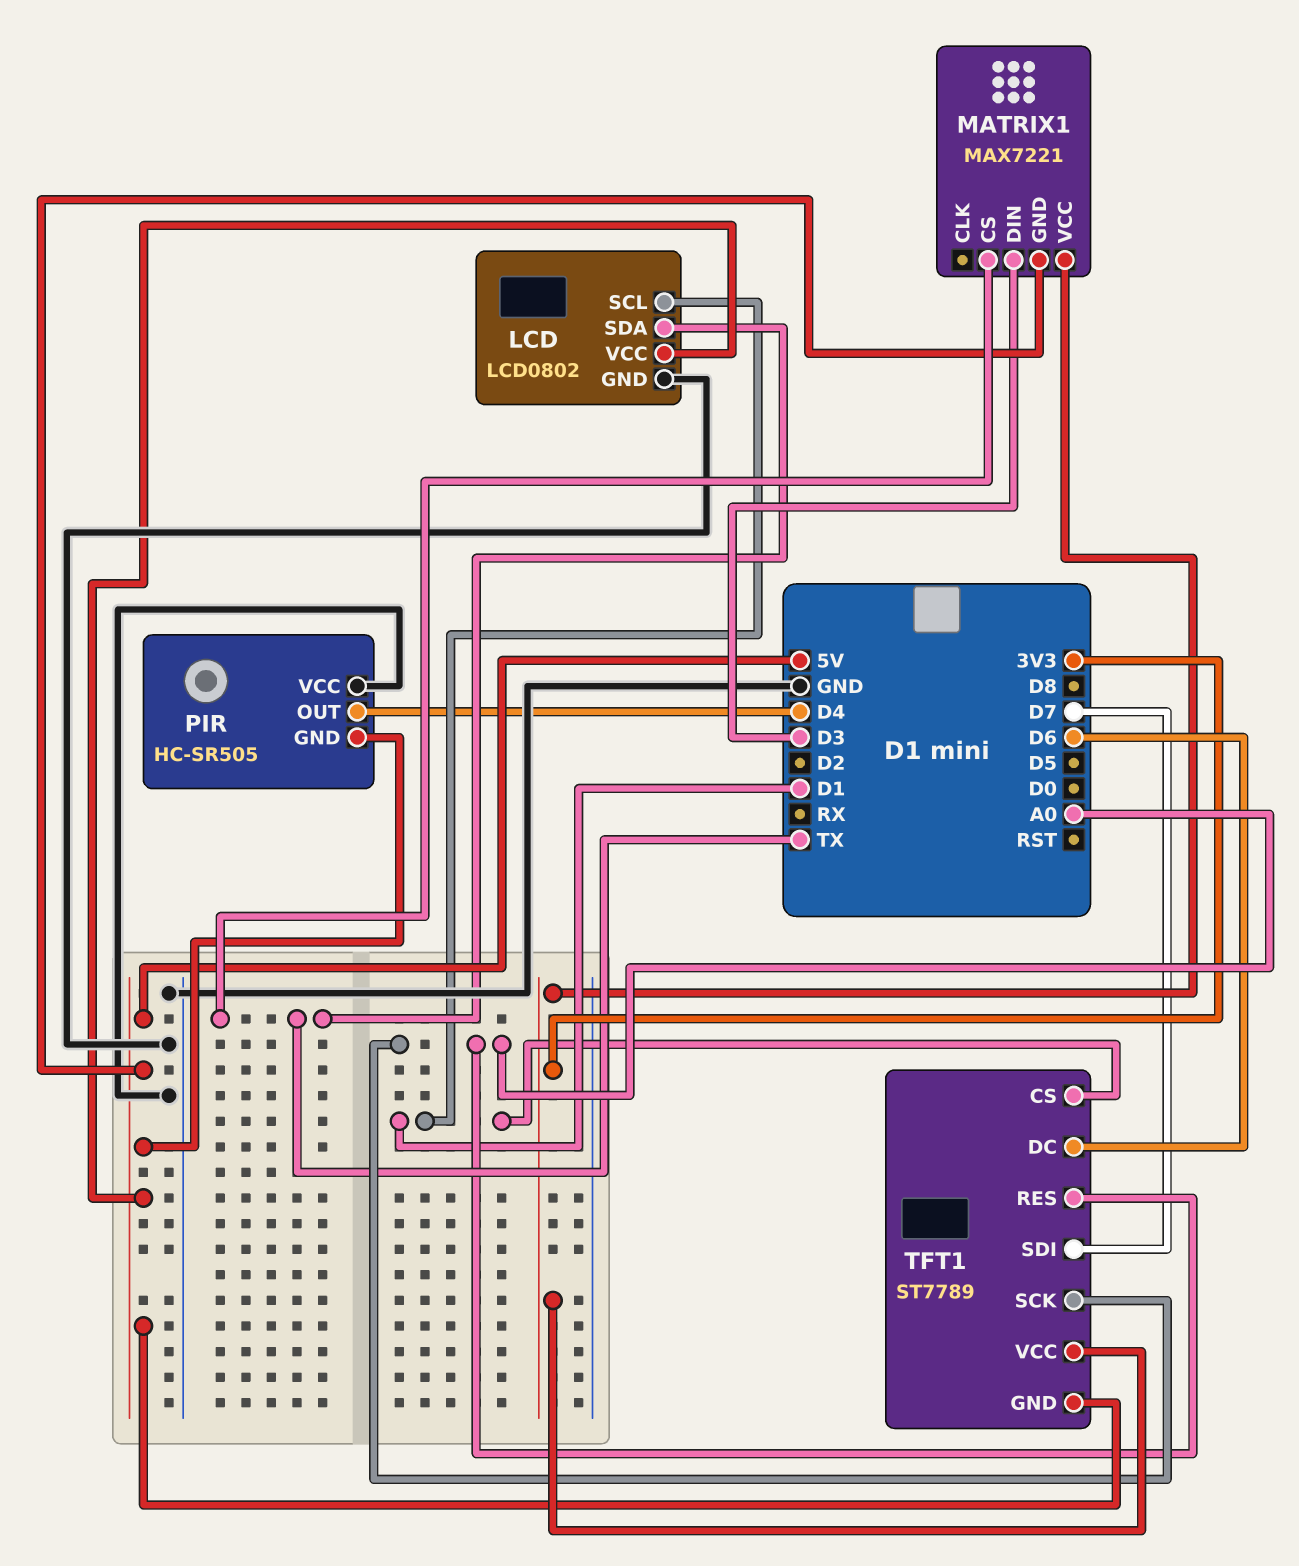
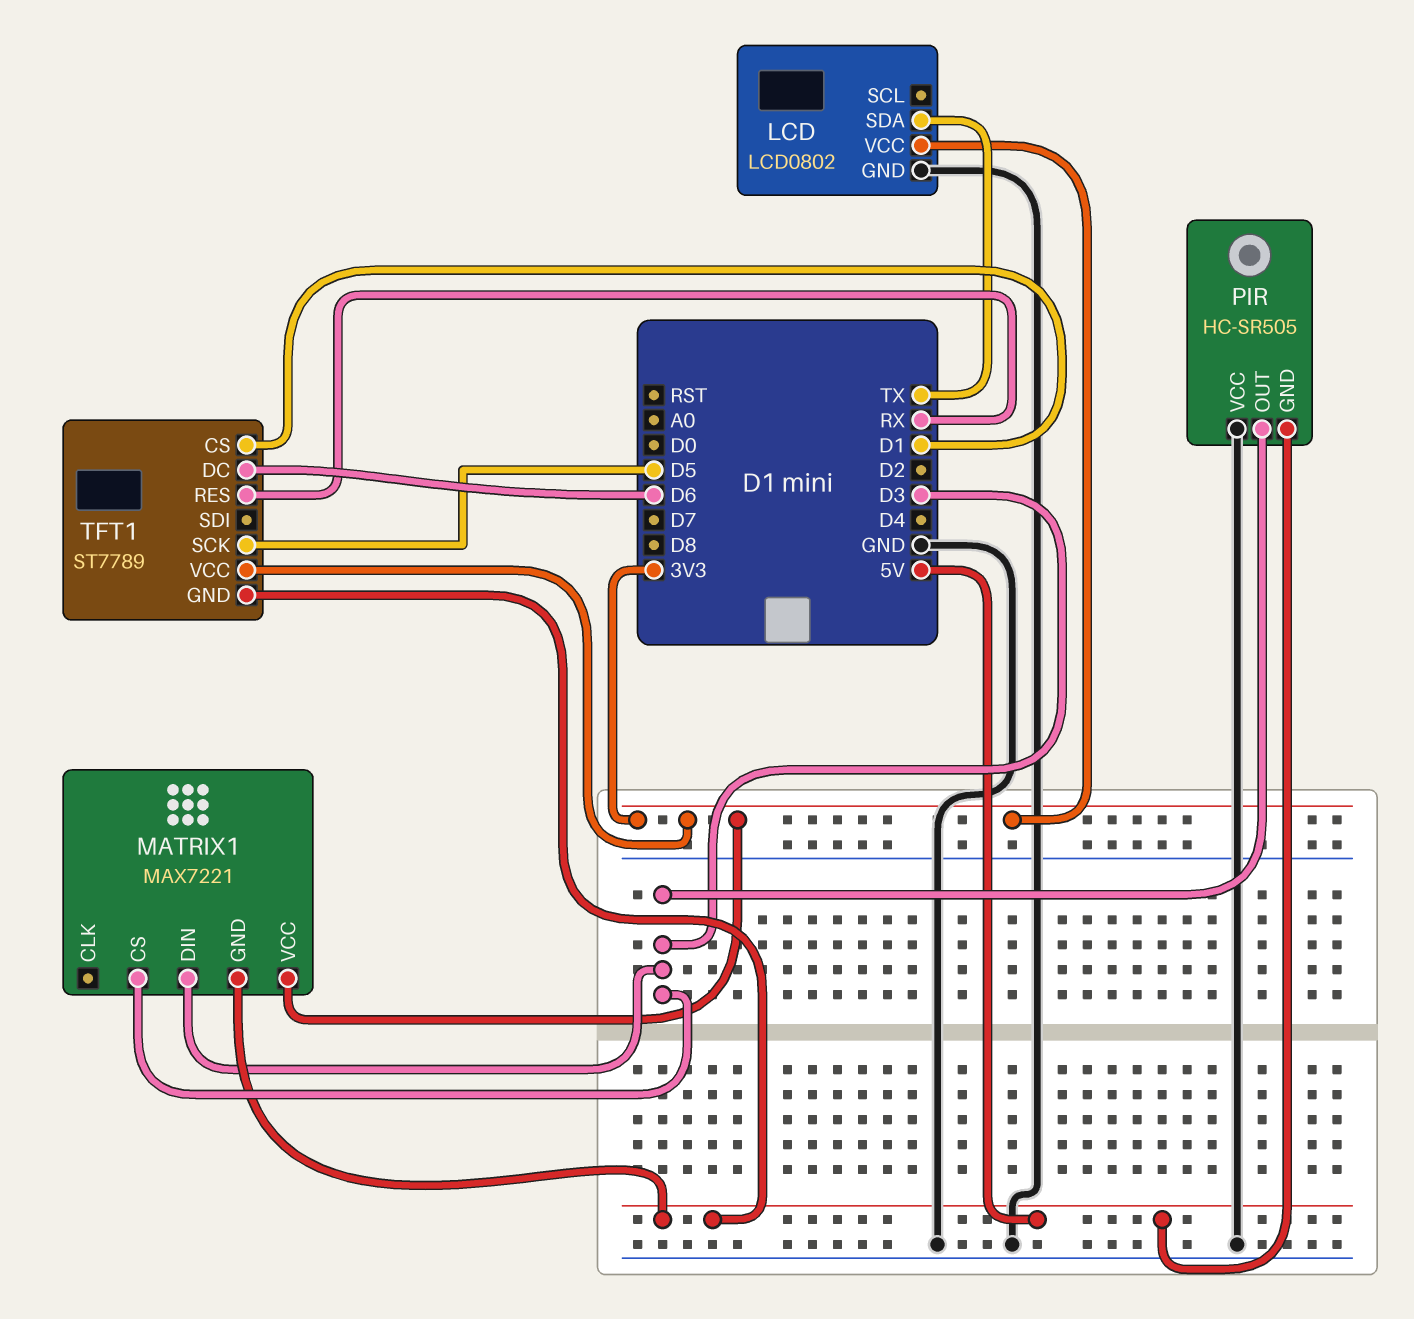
LCD pin SCL: D1 -> none
LCD pin VCC: 5V -> 3V3
MATRIX1 pin CS: TX -> D3
PIR pin OUT: D4 -> D3
TFT1 pin RES: A0 -> RX
TFT1 pin SCK: A0 -> D5
TFT1 pin SDI: D7 -> none

